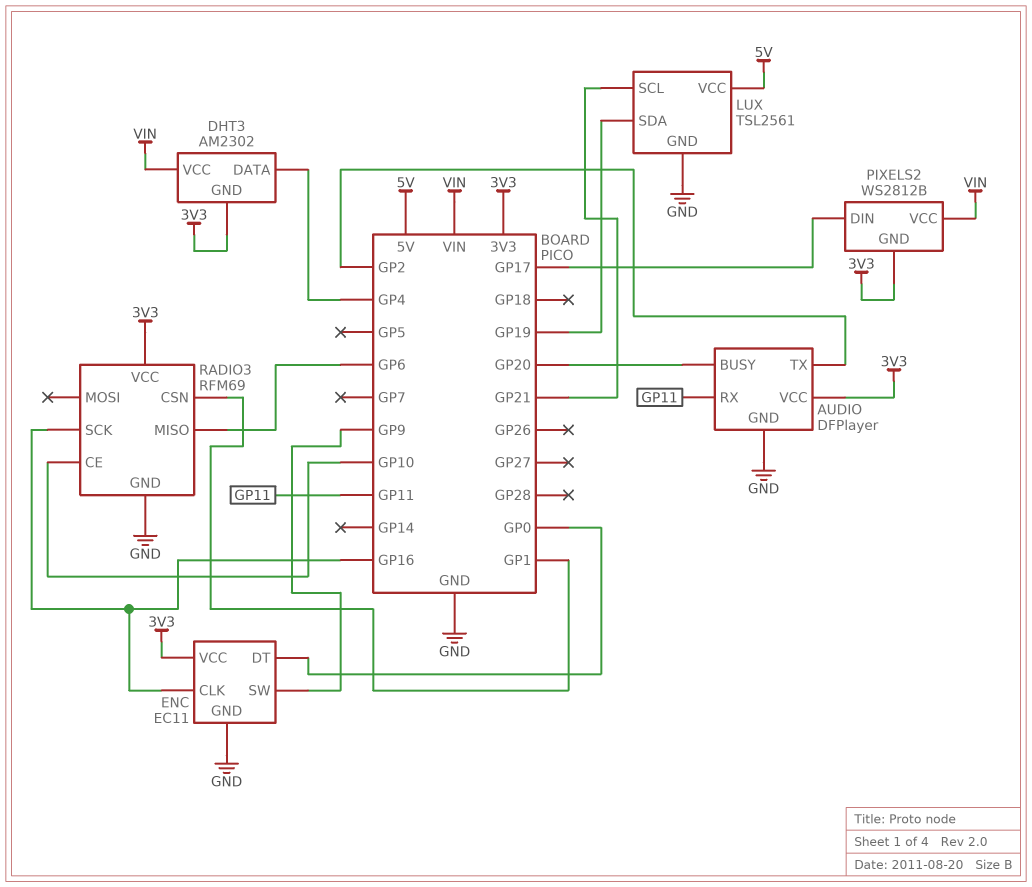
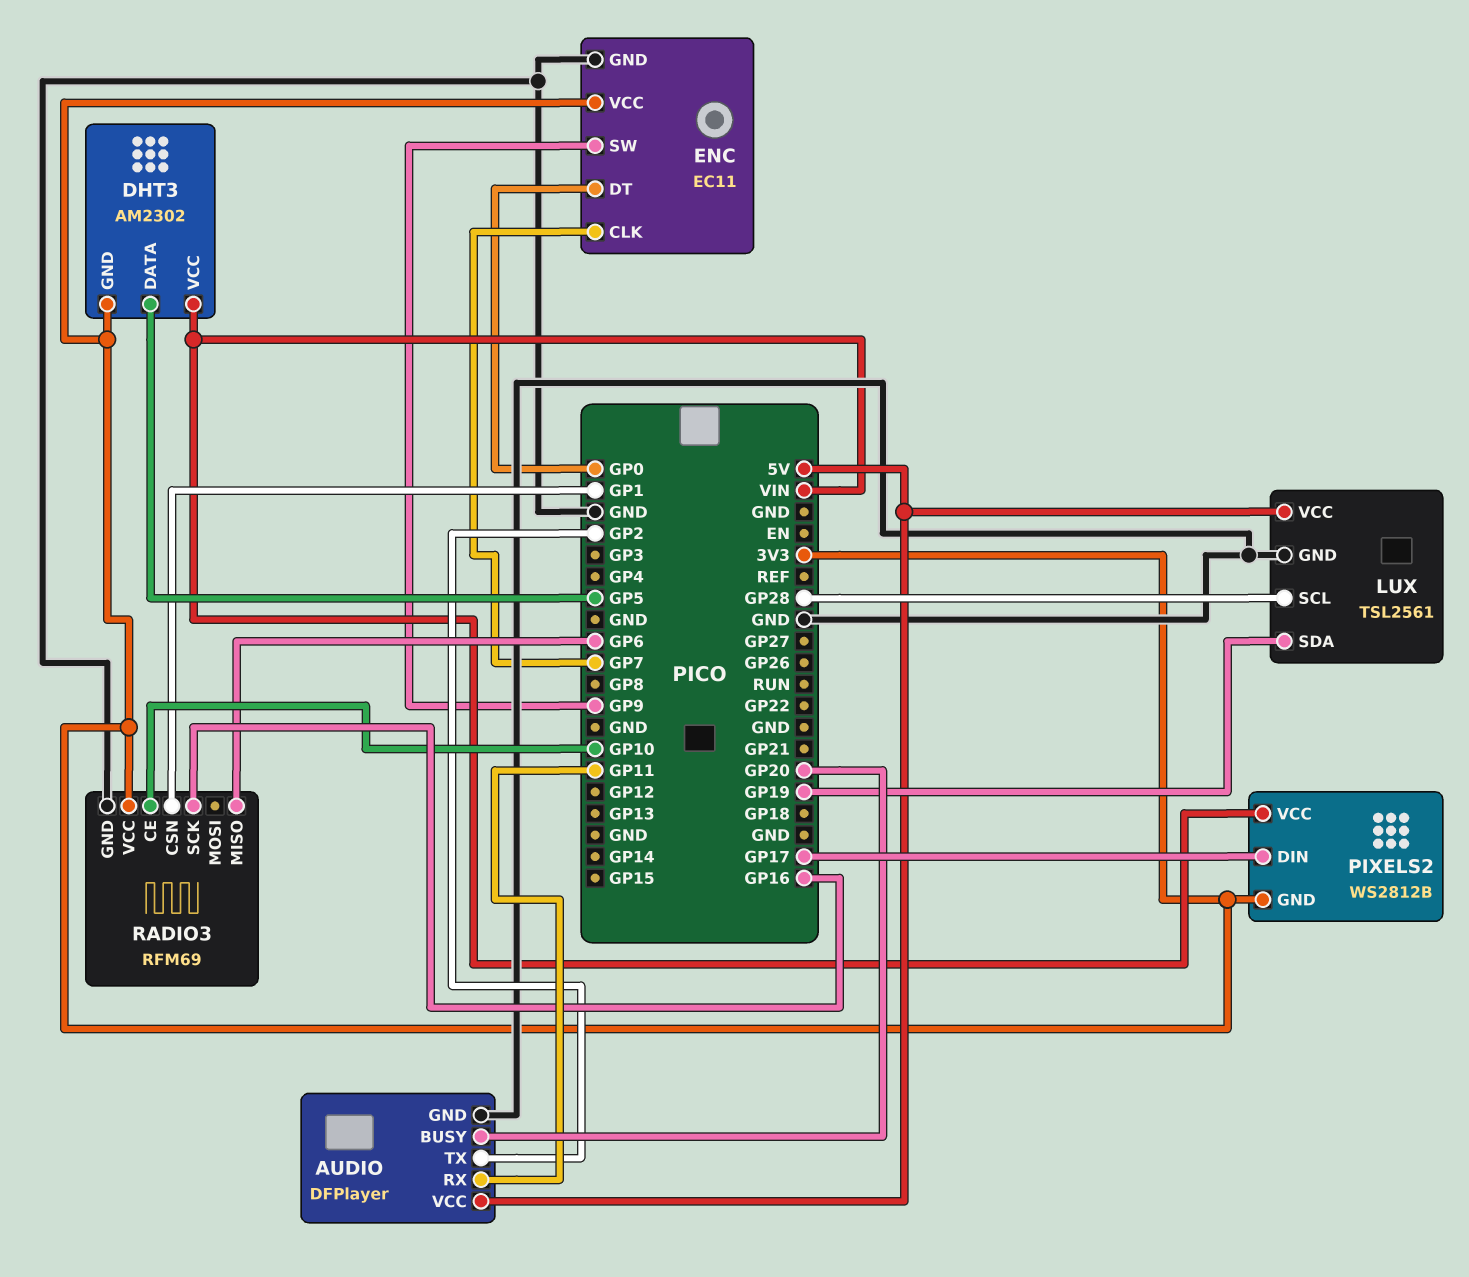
AUDIO pin VCC: 3V3 -> 5V
DHT3 pin DATA: GP4 -> GP5
ENC pin CLK: GP16 -> GP7
LUX pin SCL: GP21 -> GP28

